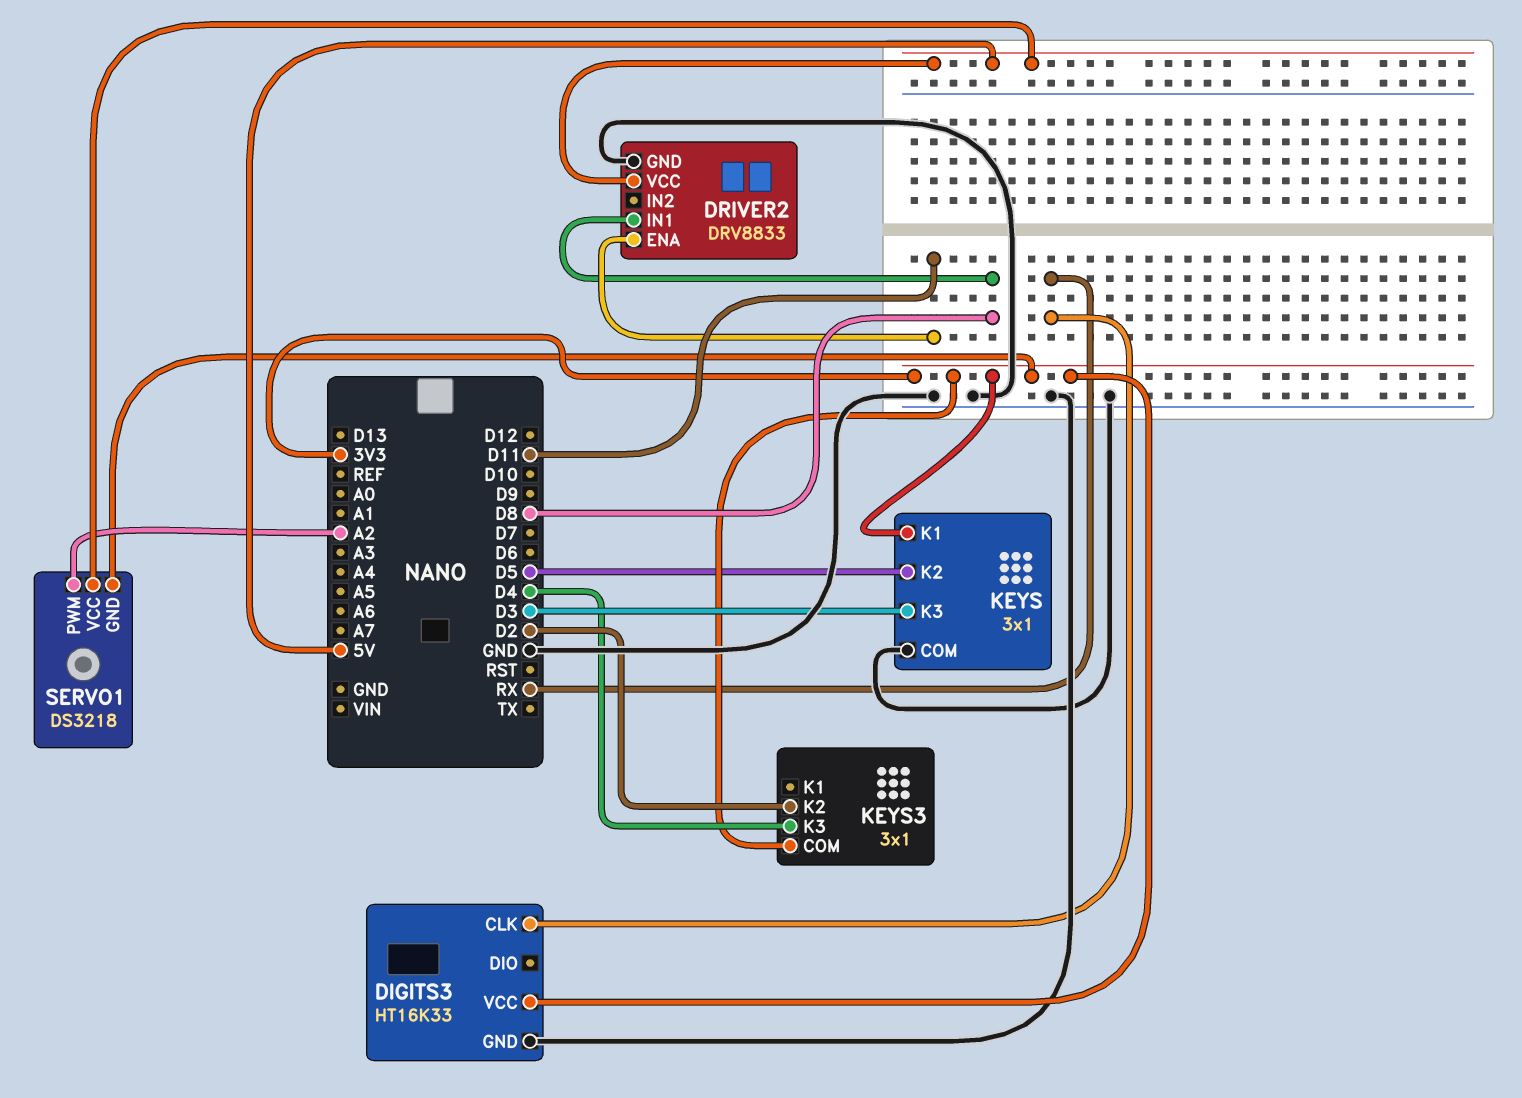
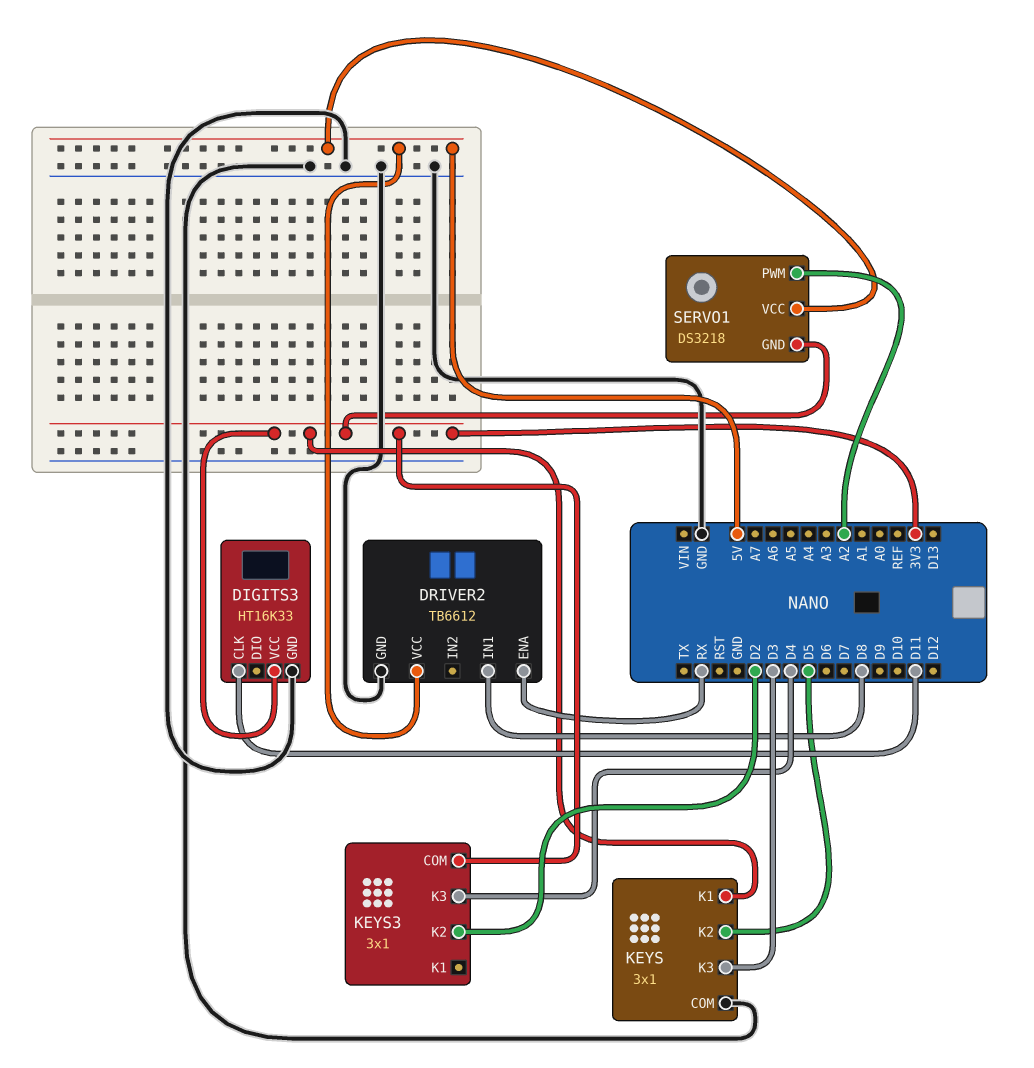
DIGITS3 pin CLK: RX -> D11
DRIVER2: DRV8833 -> TB6612
DRIVER2 pin ENA: D11 -> RX

